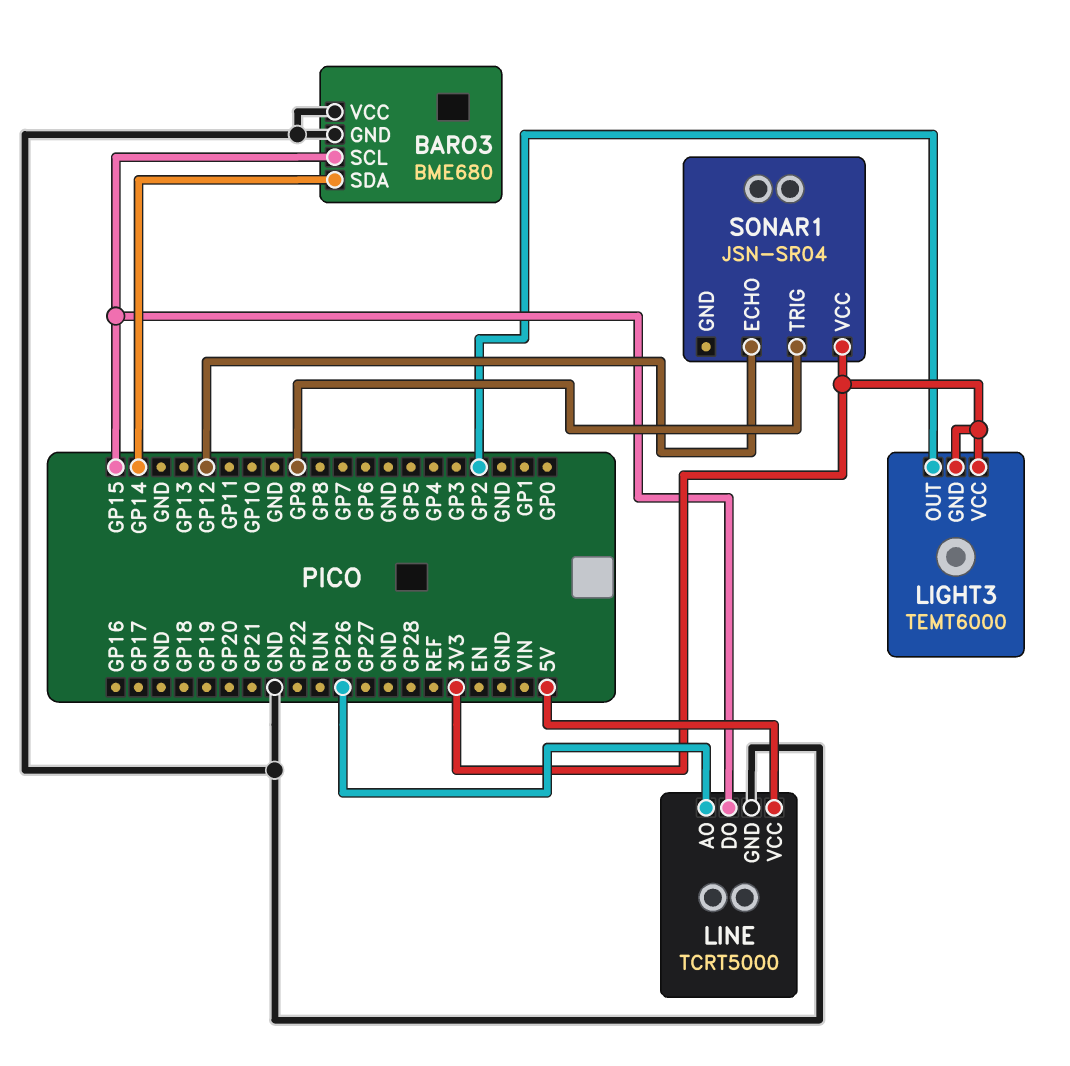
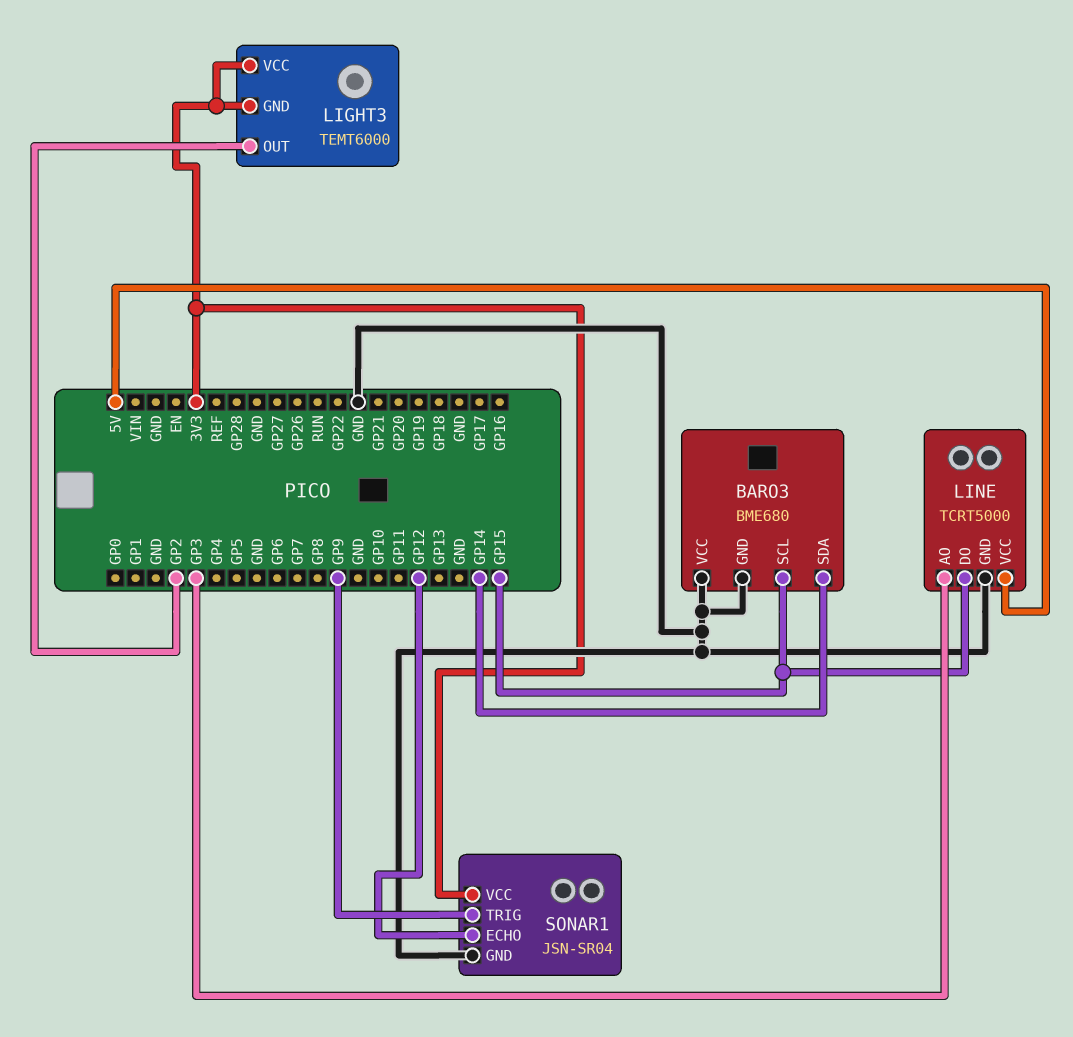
LINE pin AO: GP26 -> GP3
SONAR1 pin GND: none -> GND

